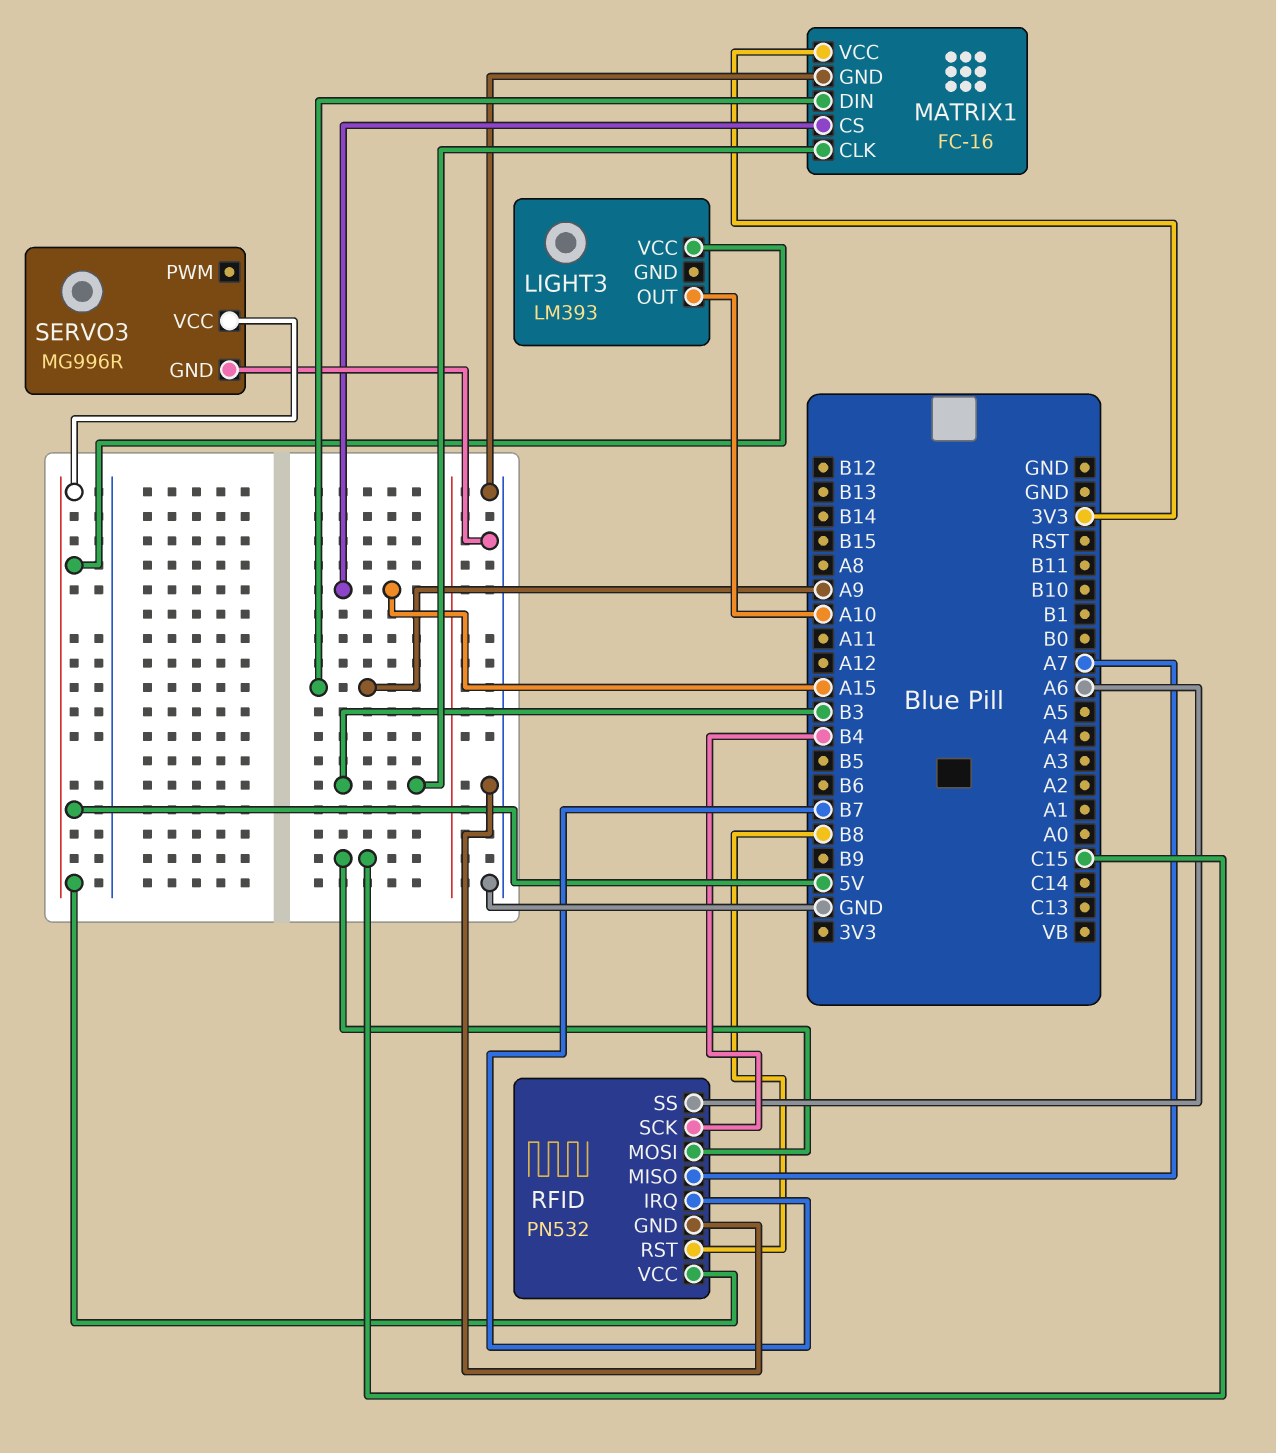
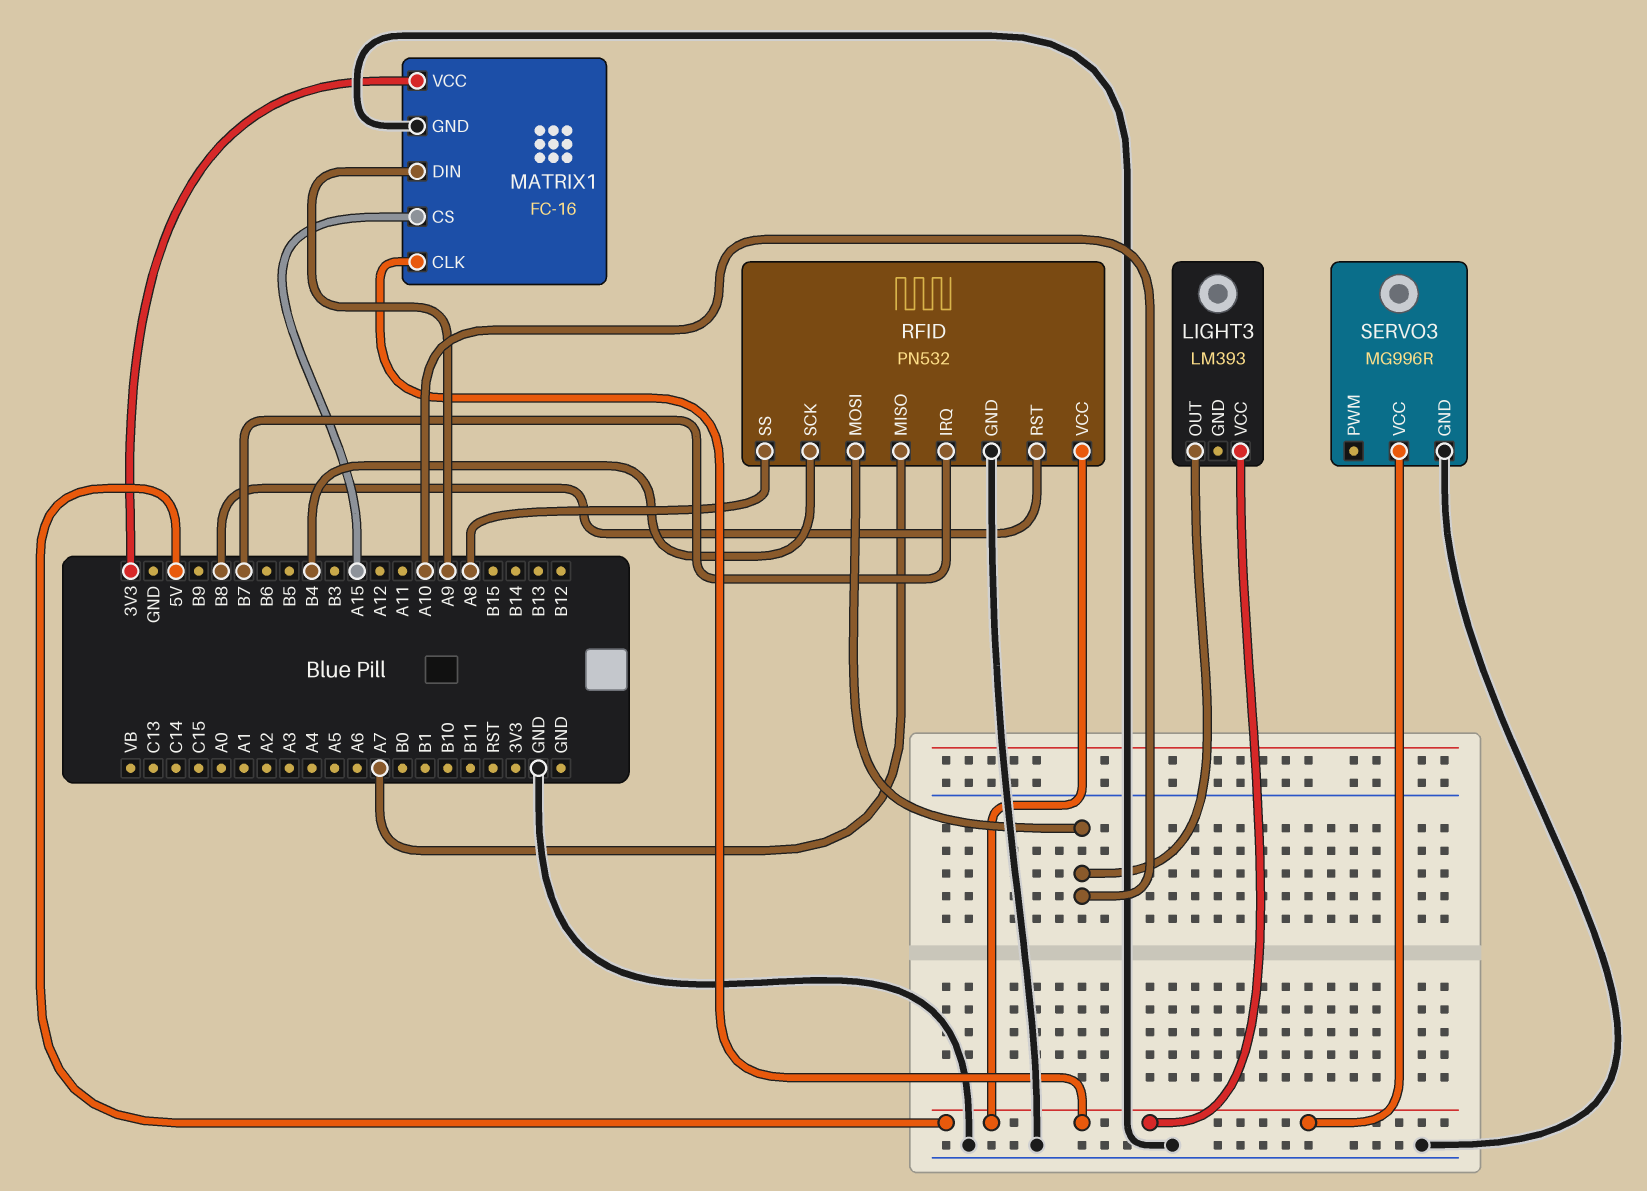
MATRIX1 pin CLK: B3 -> 5V
RFID pin MOSI: C15 -> A10
RFID pin SS: A6 -> A8

